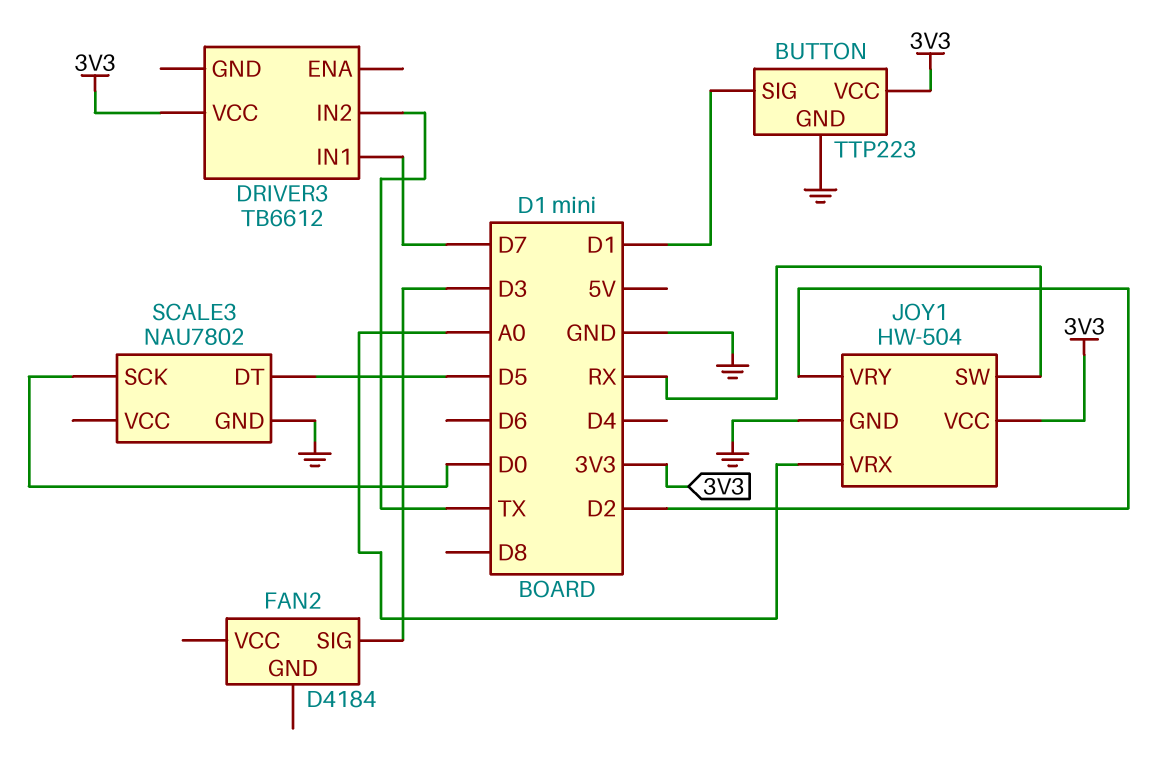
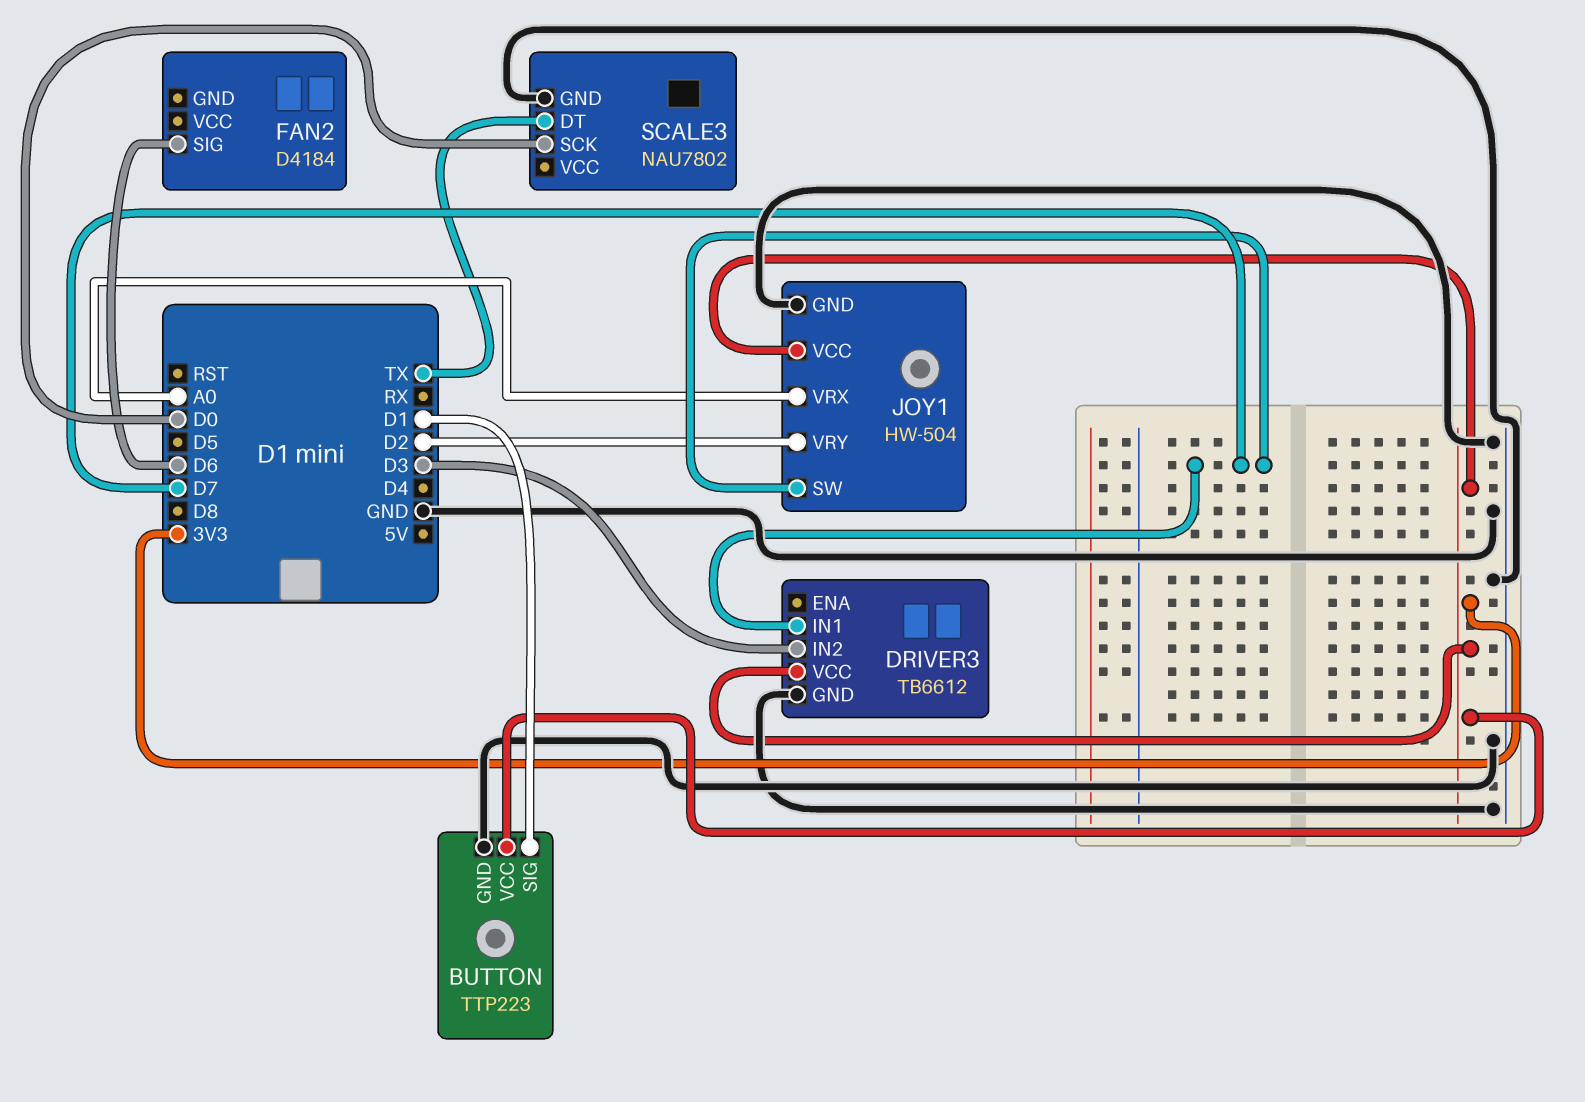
DRIVER3 pin GND: none -> GND
DRIVER3 pin IN2: TX -> D3
FAN2 pin SIG: D3 -> D6
JOY1 pin SW: RX -> D7
SCALE3 pin DT: D5 -> TX

